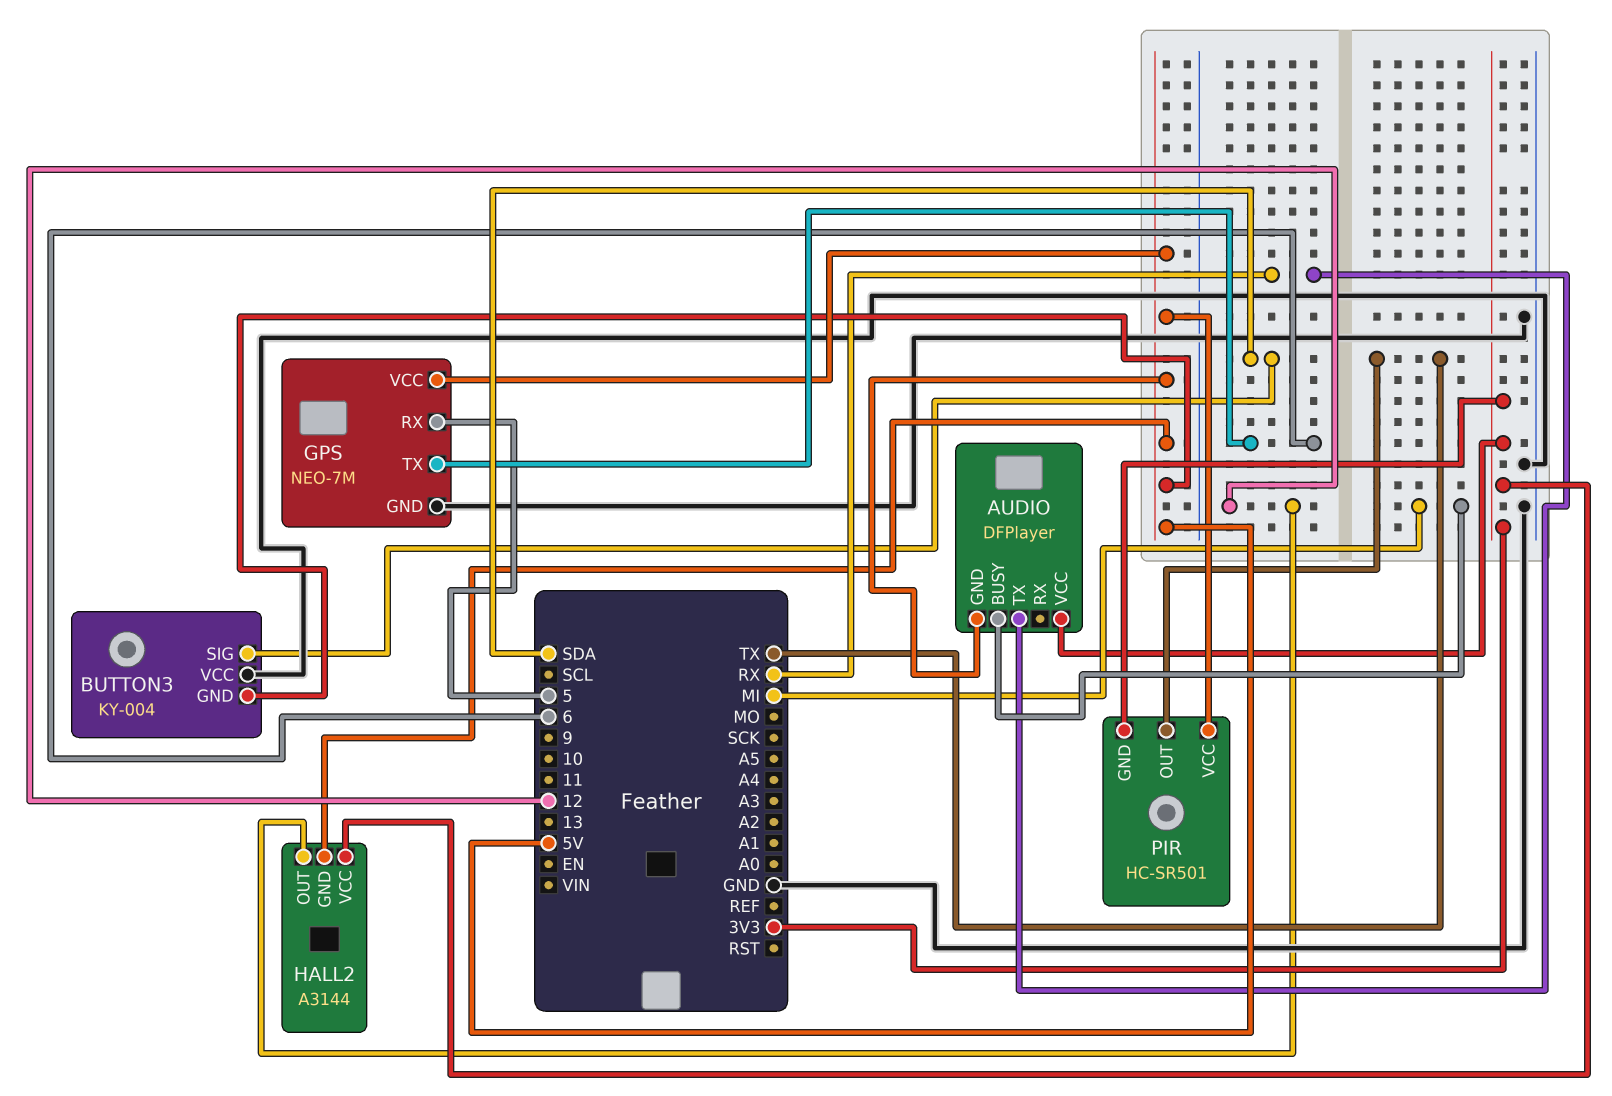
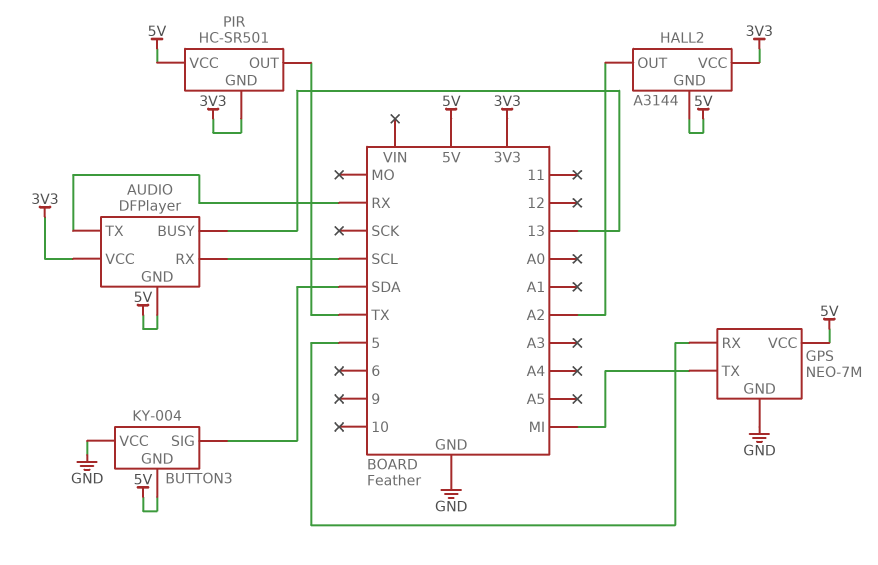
AUDIO pin BUSY: MI -> 13
AUDIO pin RX: none -> SCL
GPS pin TX: 6 -> MI
HALL2 pin OUT: 12 -> A2

